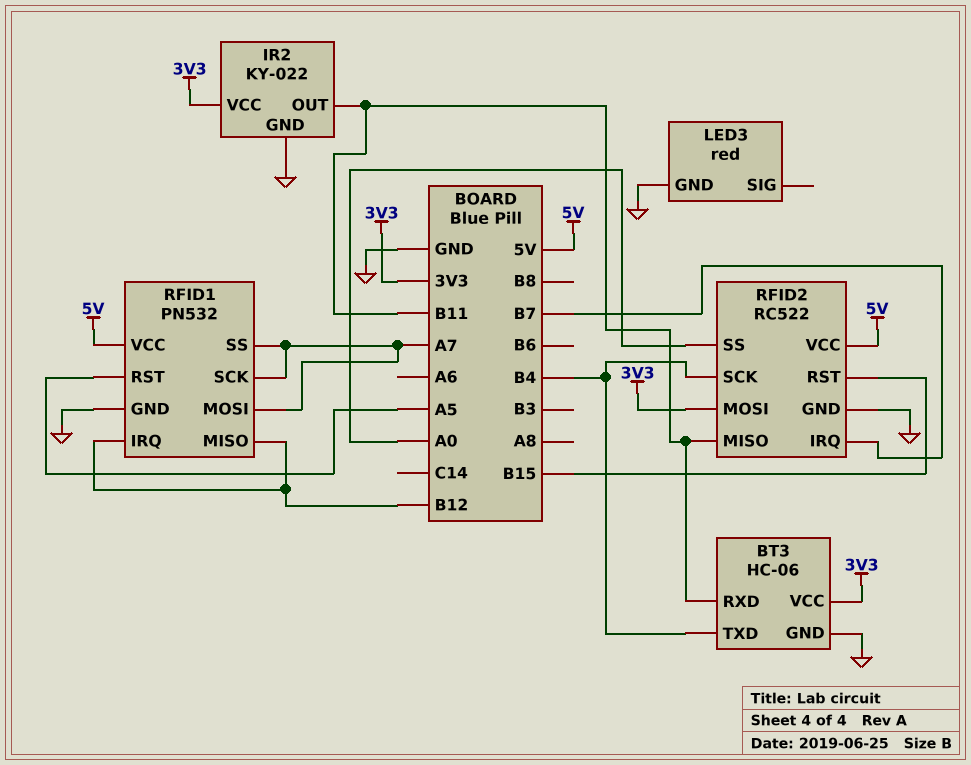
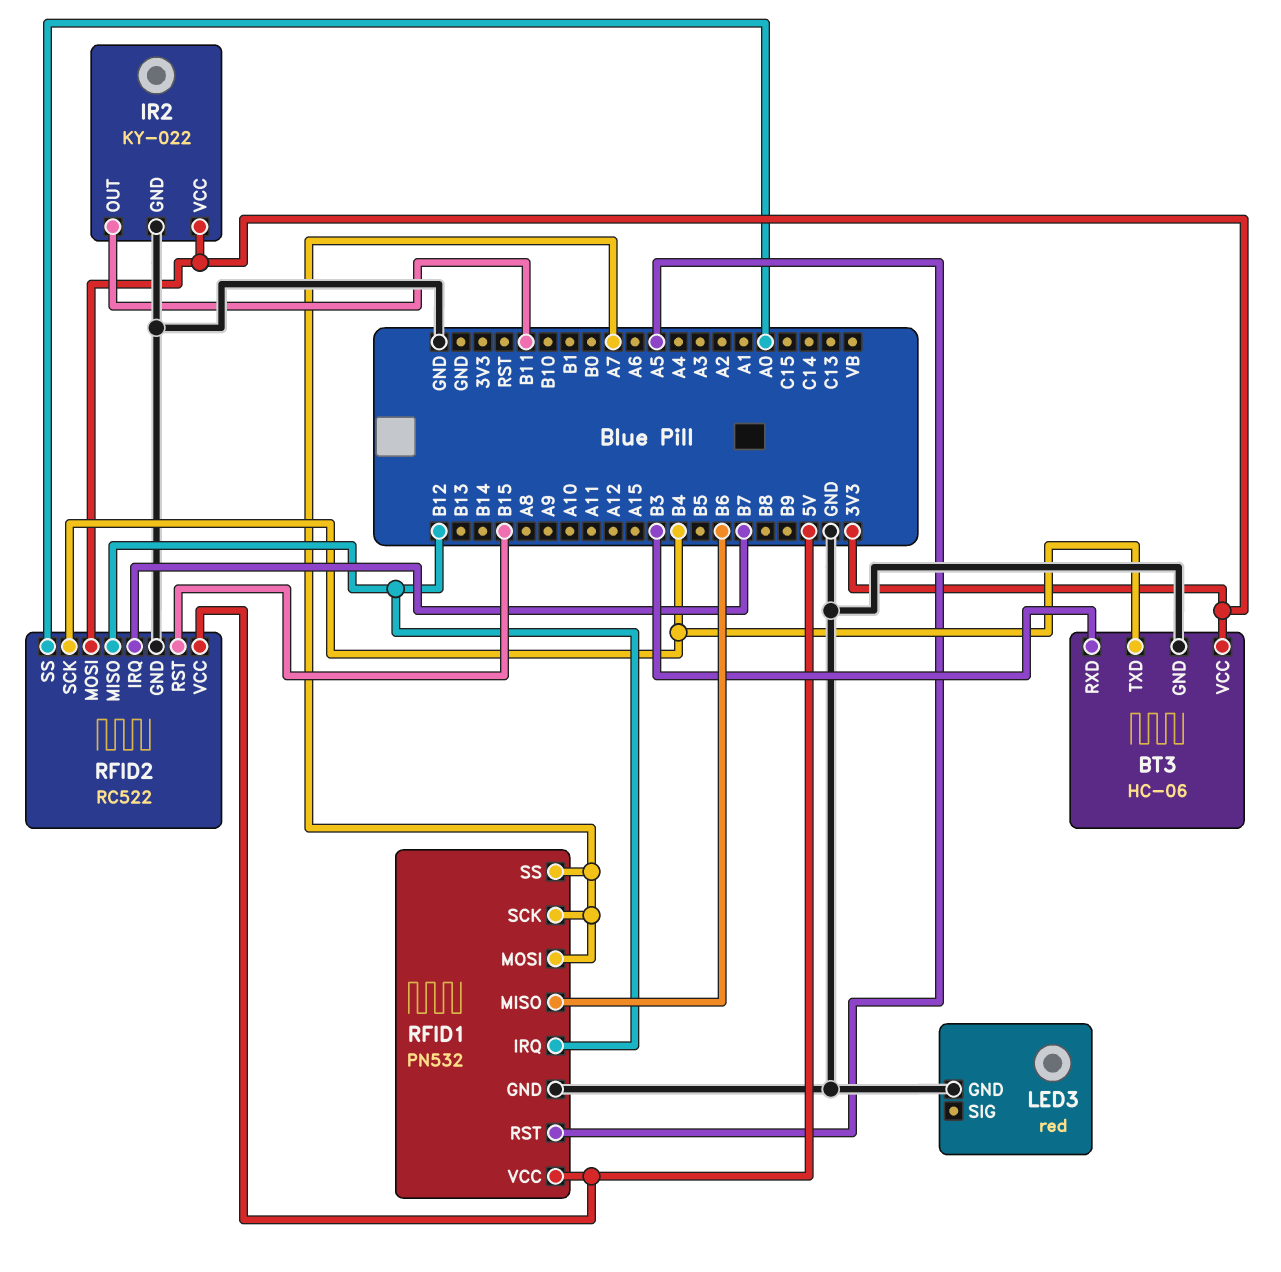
BT3 pin RXD: B11 -> B3
RFID1 pin MISO: B12 -> B6
RFID2 pin MISO: B11 -> B12

